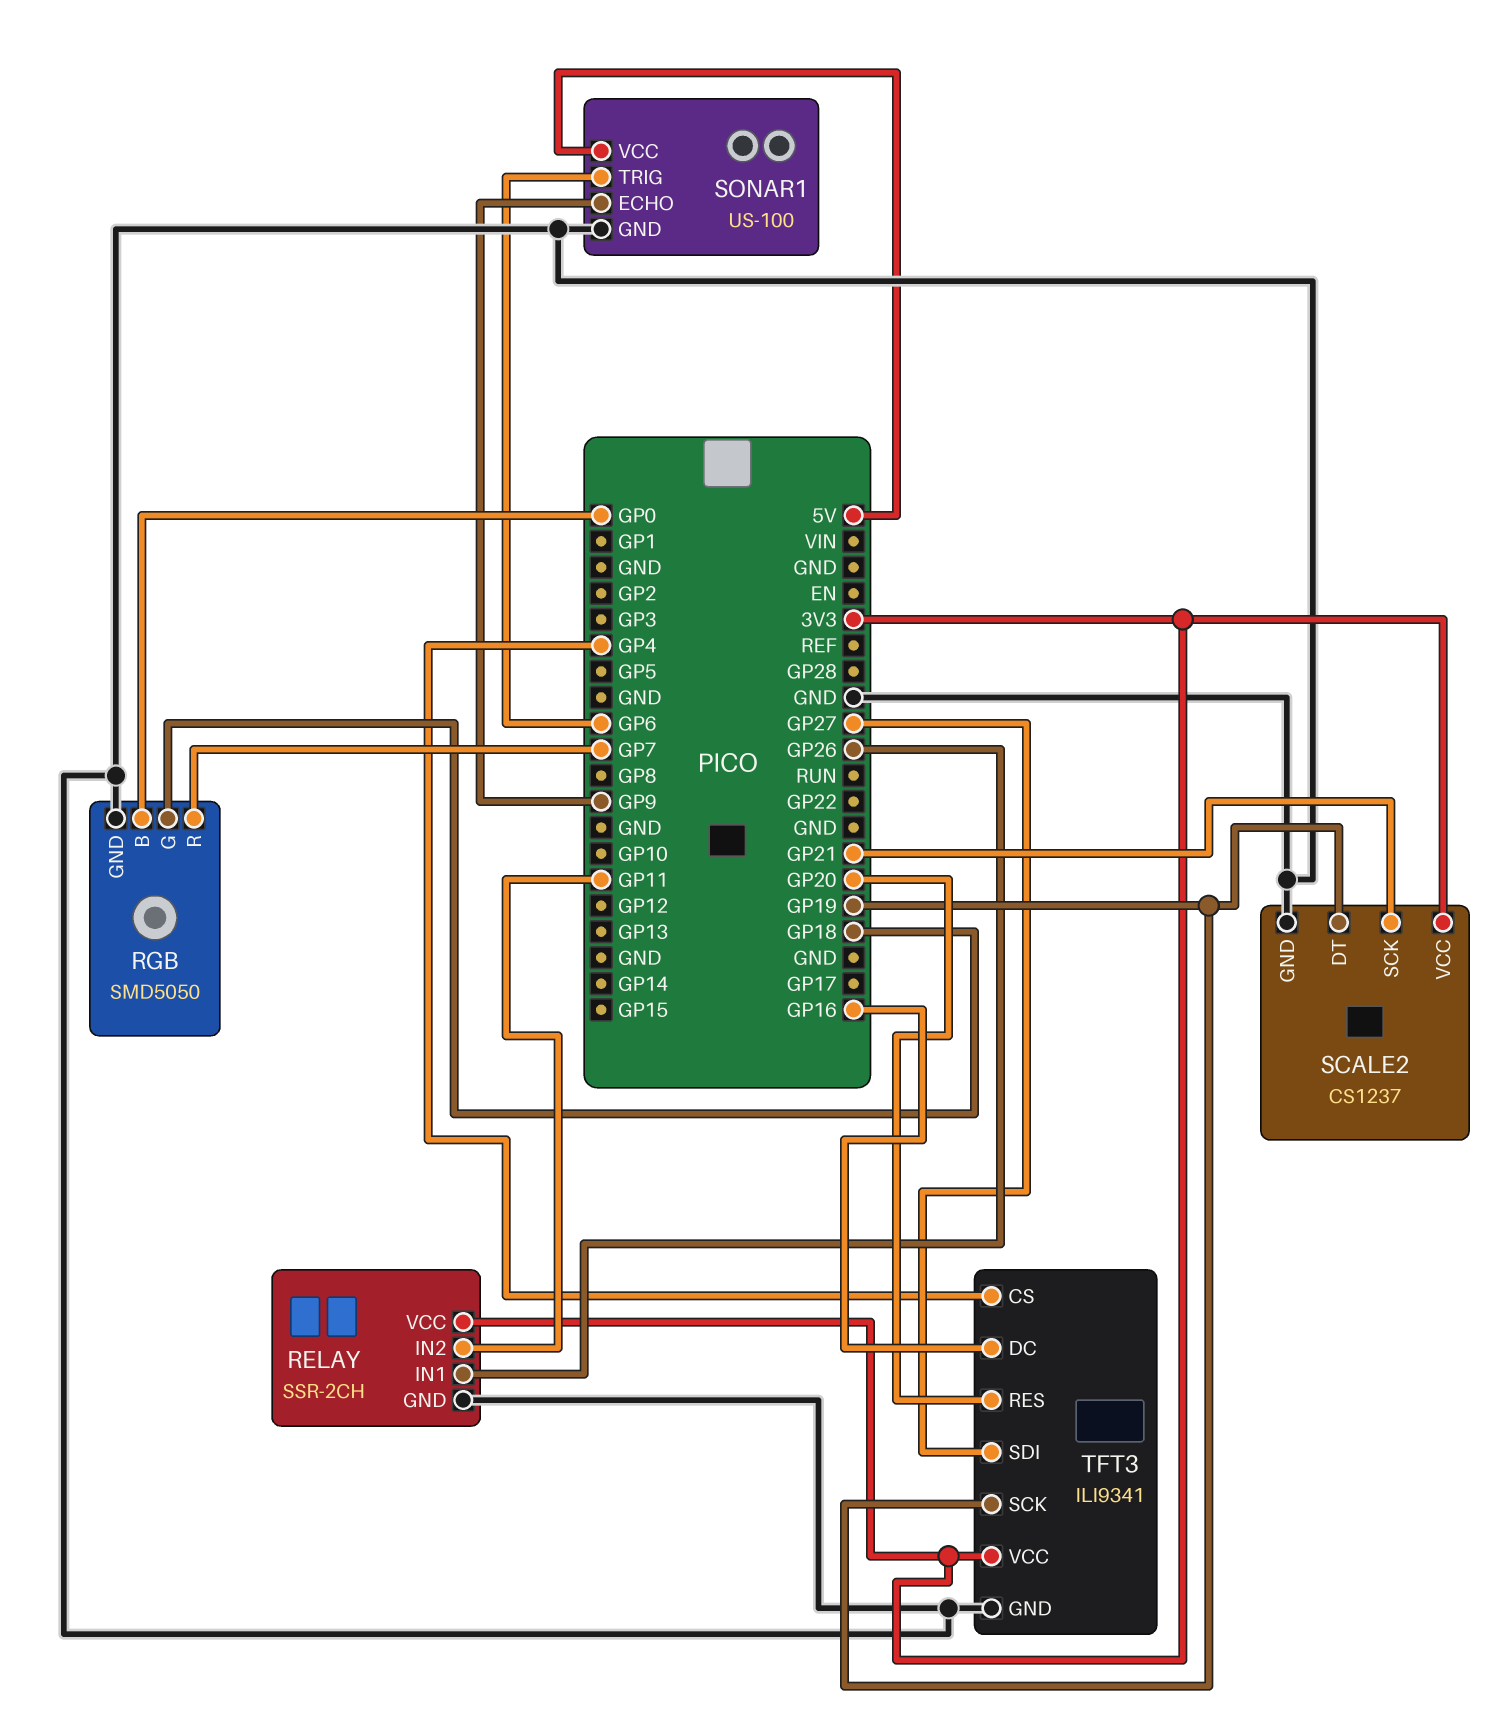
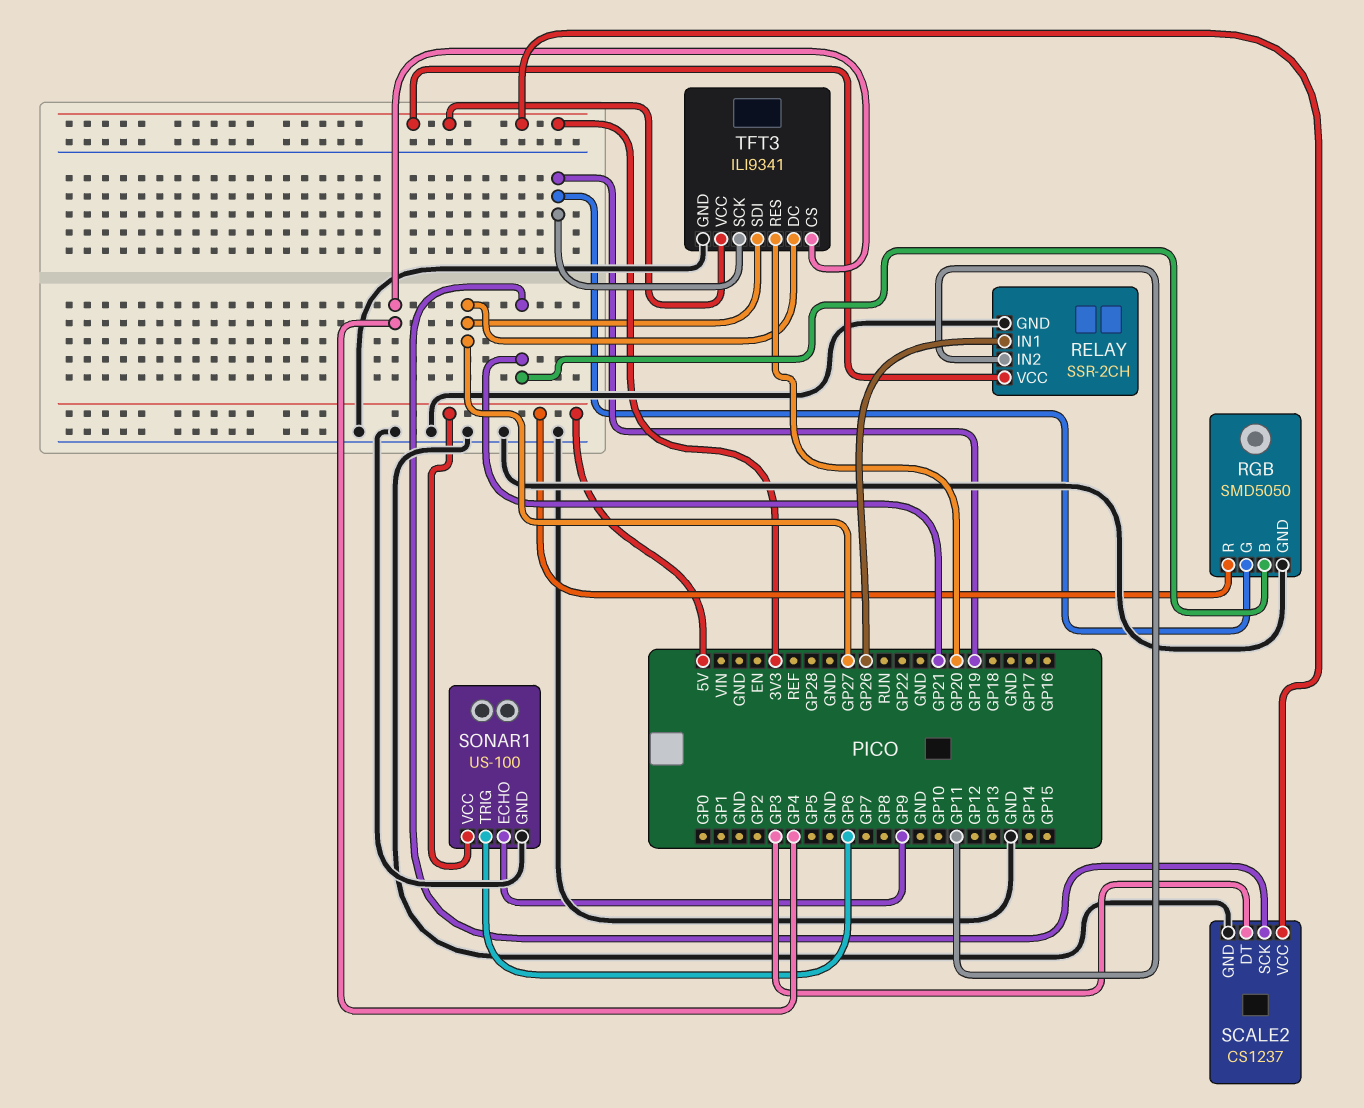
RGB pin B: GP0 -> GP21
RGB pin G: GP18 -> GP19
RGB pin R: GP7 -> 5V
SCALE2 pin DT: GP19 -> GP3
TFT3 pin DC: GP16 -> GP27

